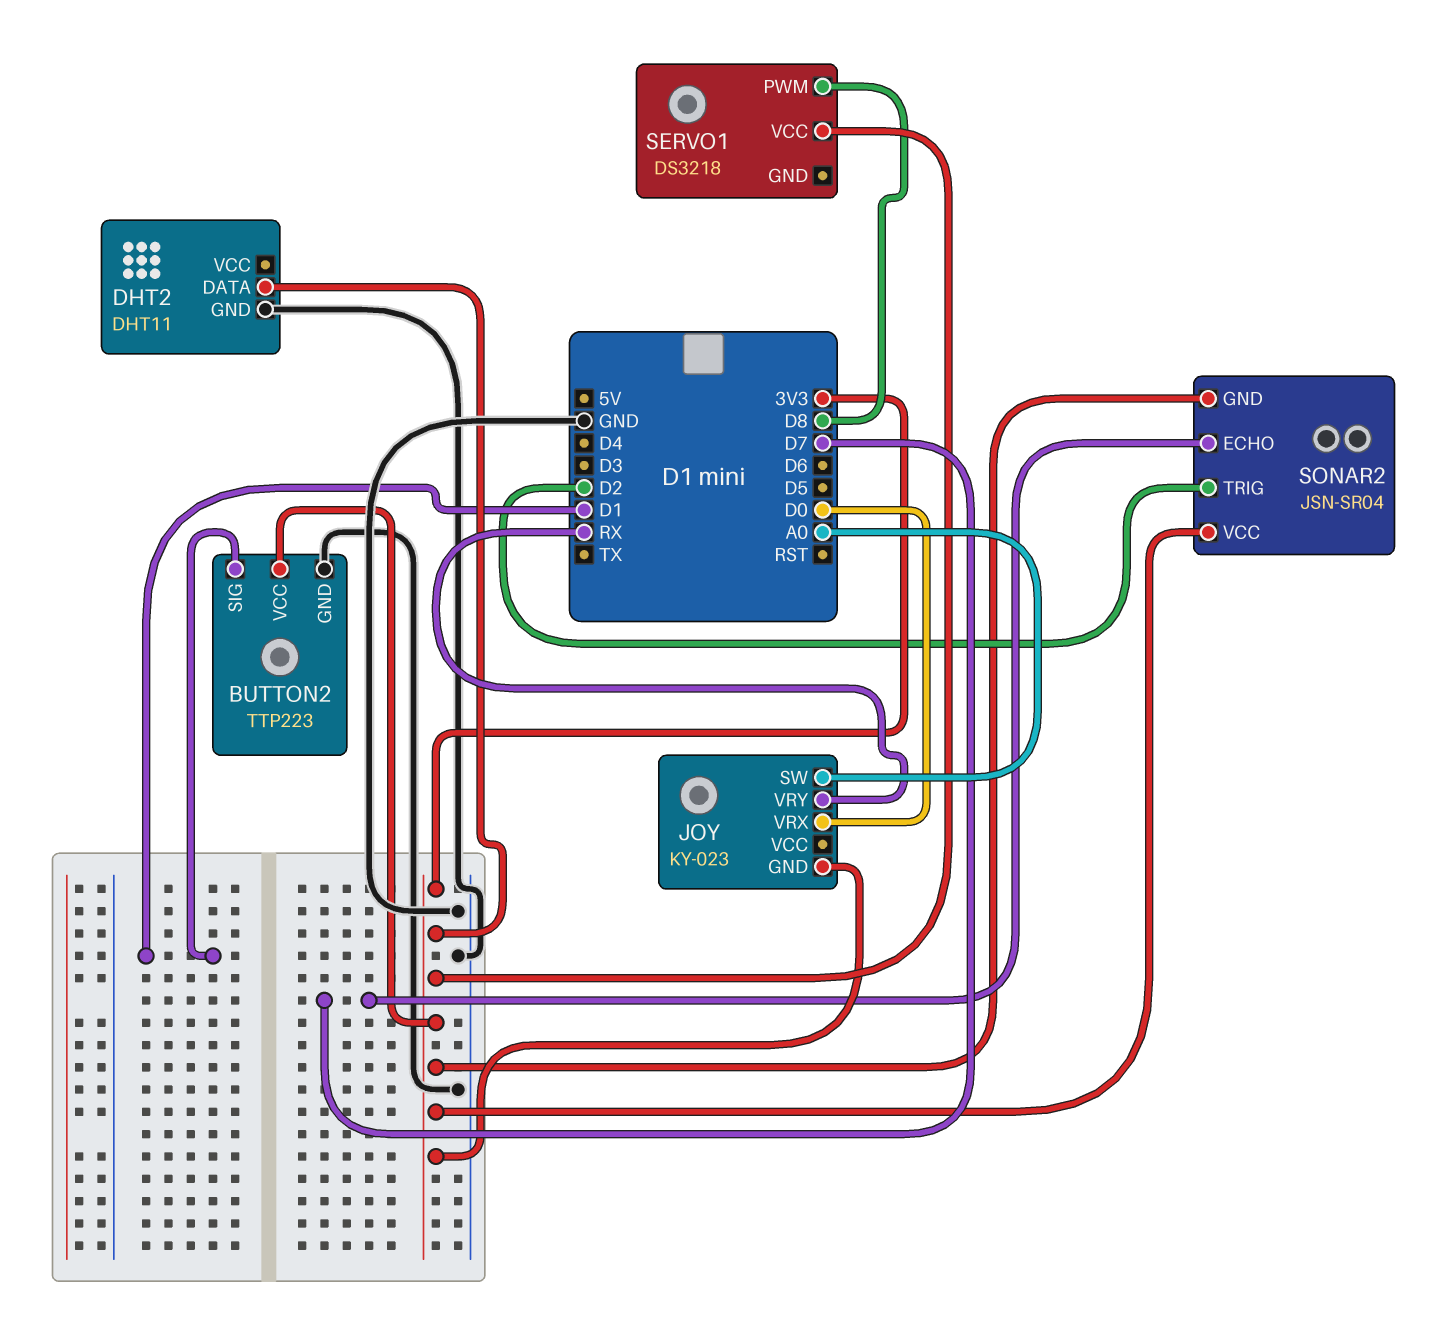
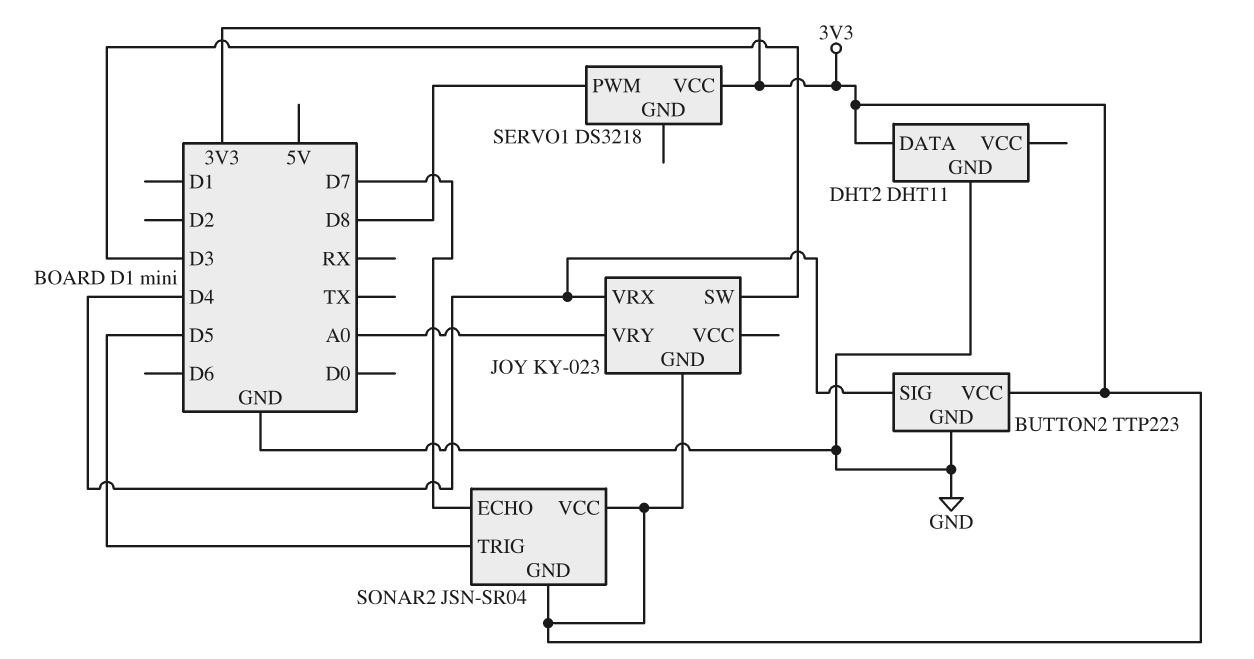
BUTTON2 pin SIG: D1 -> D4
JOY pin SW: A0 -> D3
JOY pin VRX: D0 -> D4
JOY pin VRY: RX -> A0
SONAR2 pin TRIG: D2 -> D5

